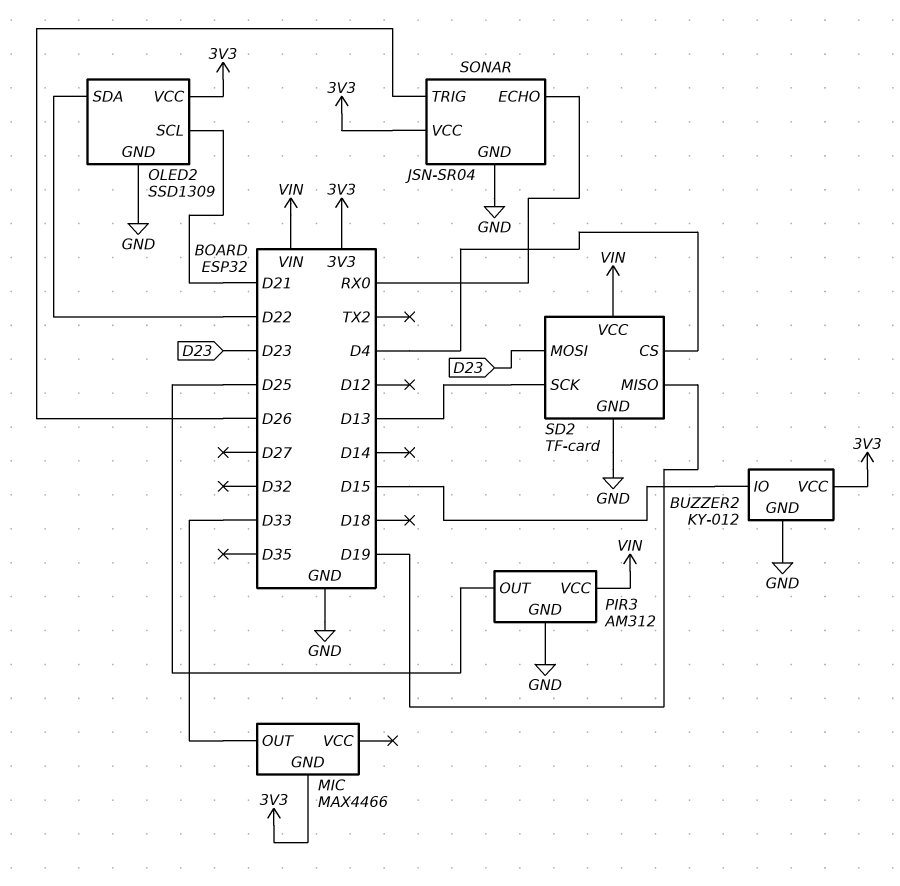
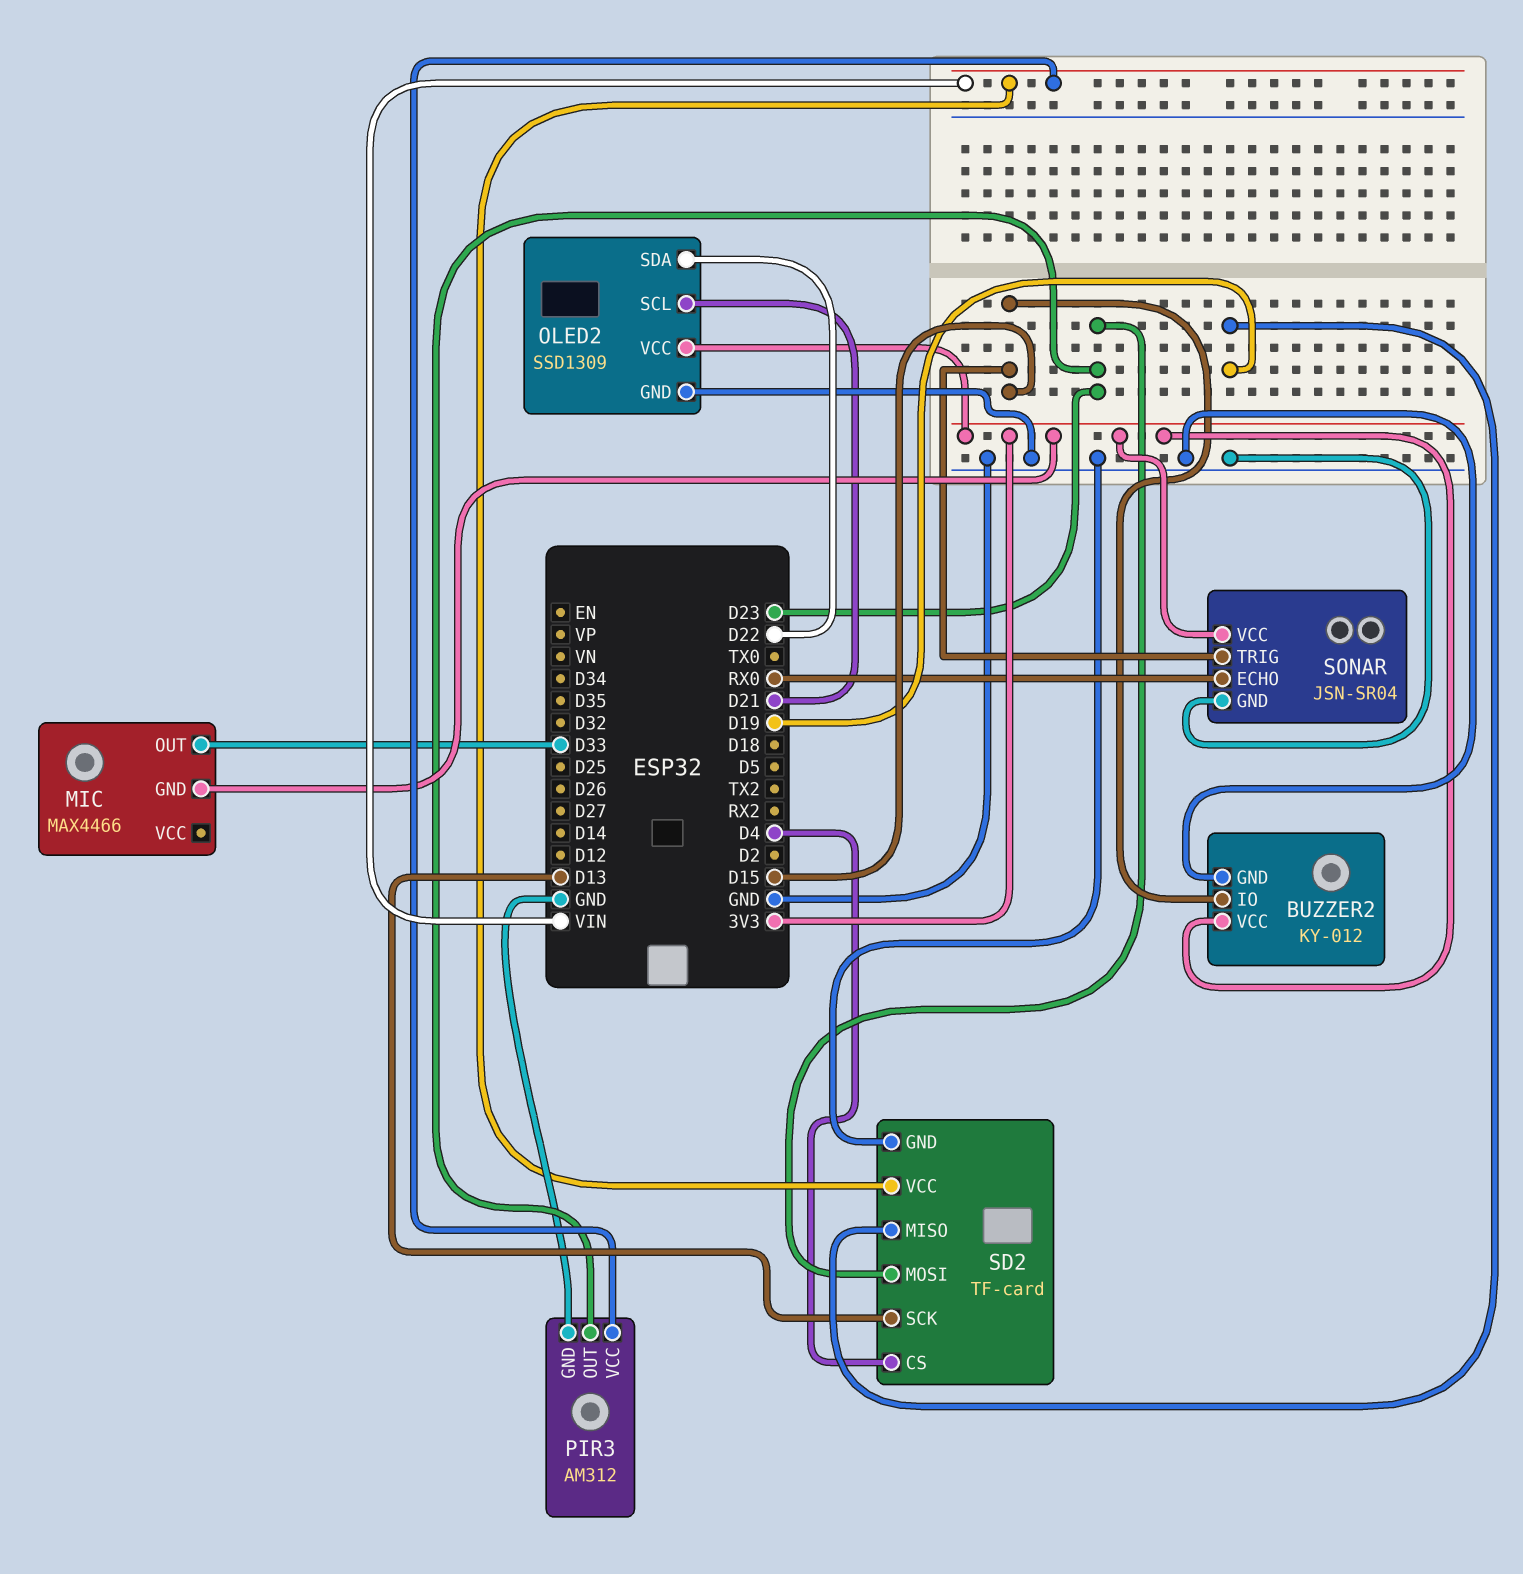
PIR3 pin OUT: D25 -> D23
SONAR pin TRIG: D26 -> D15

